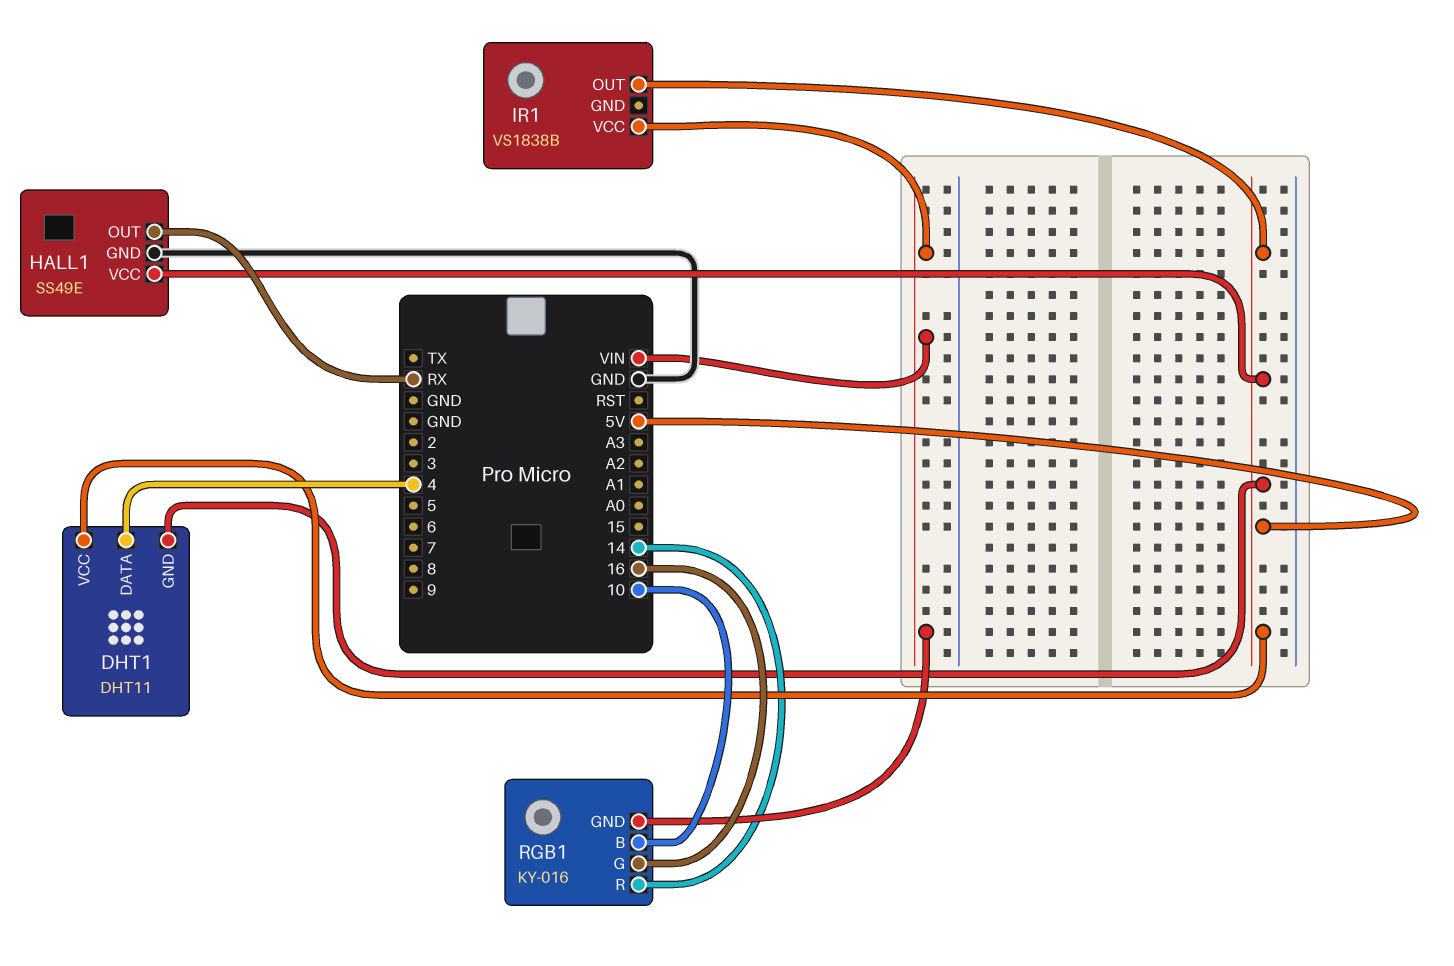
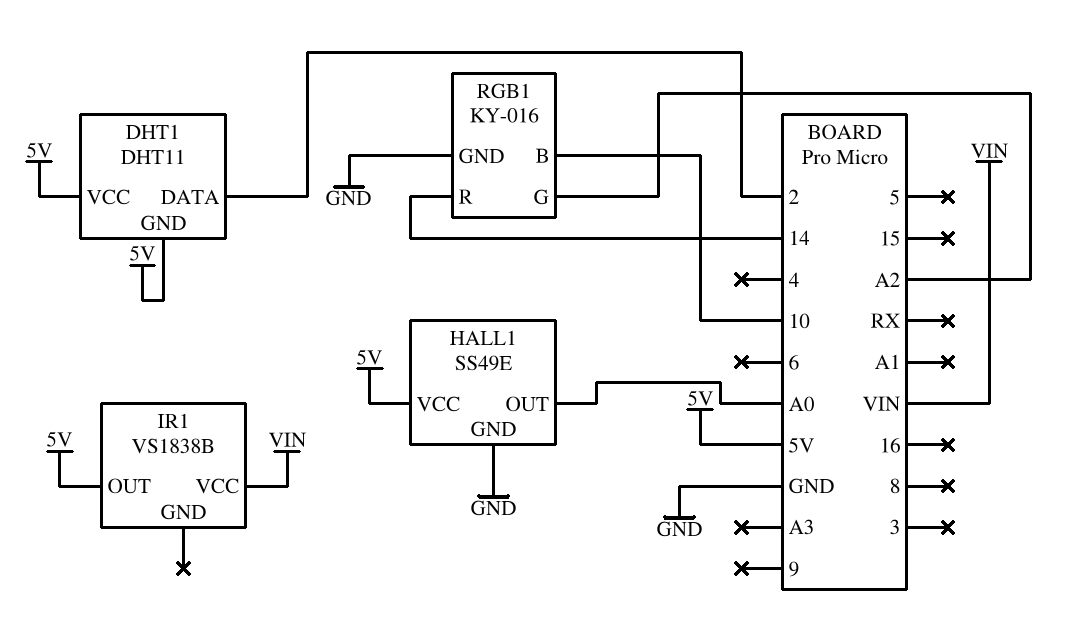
DHT1 pin DATA: 4 -> 2
HALL1 pin OUT: RX -> A0
RGB1 pin G: 16 -> A2
RGB1 pin GND: VIN -> GND

